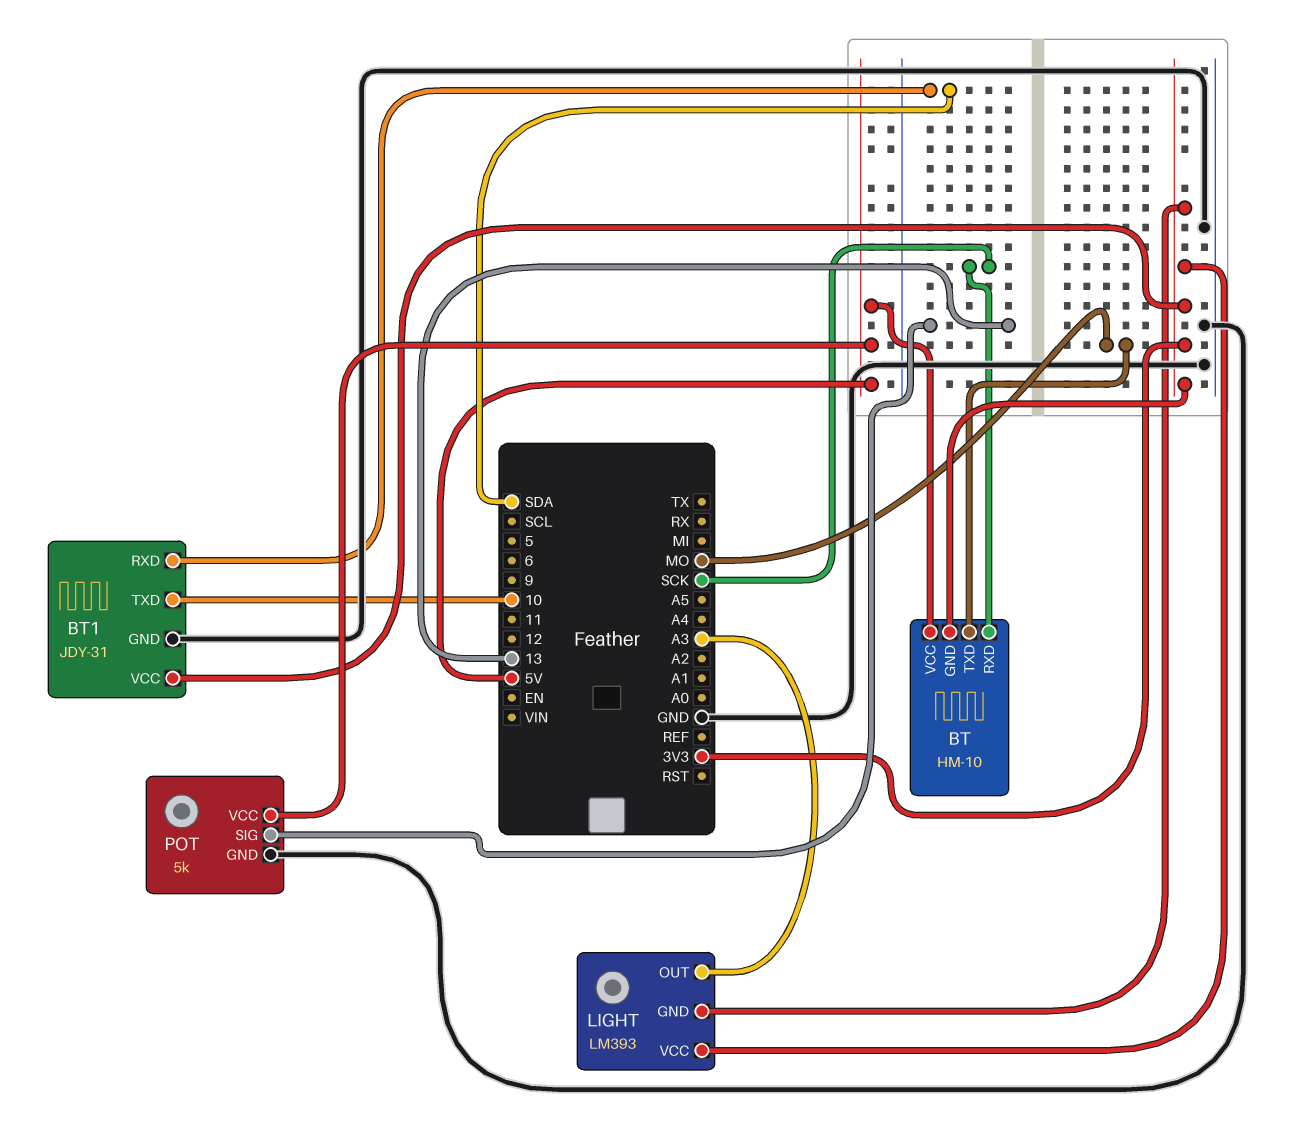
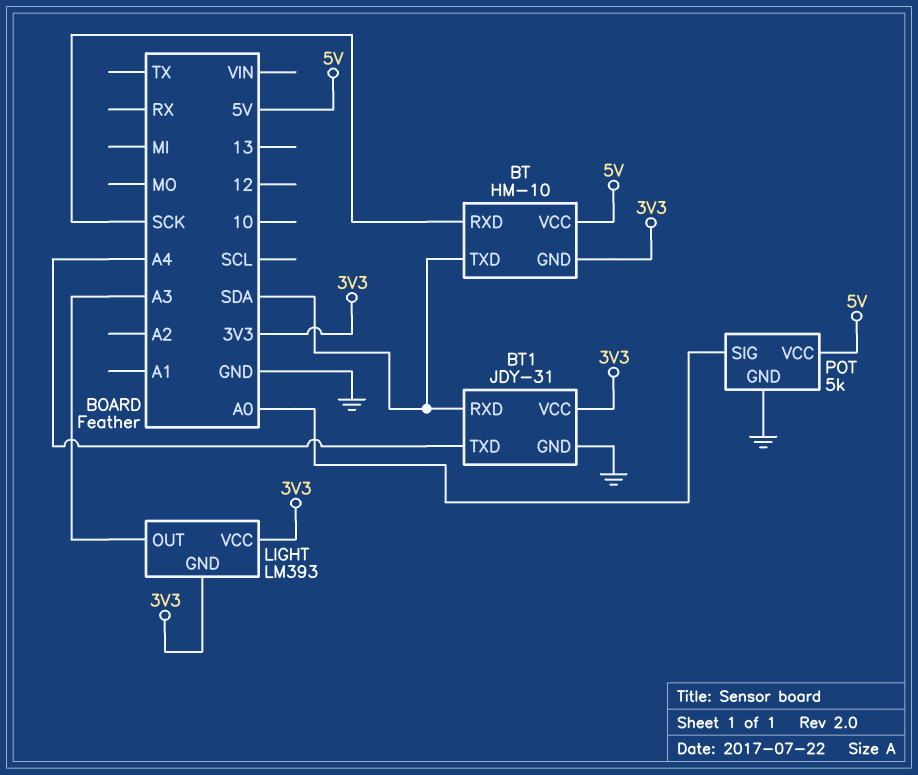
BT pin TXD: MO -> SDA
BT1 pin TXD: 10 -> A4
POT pin SIG: 13 -> A0

